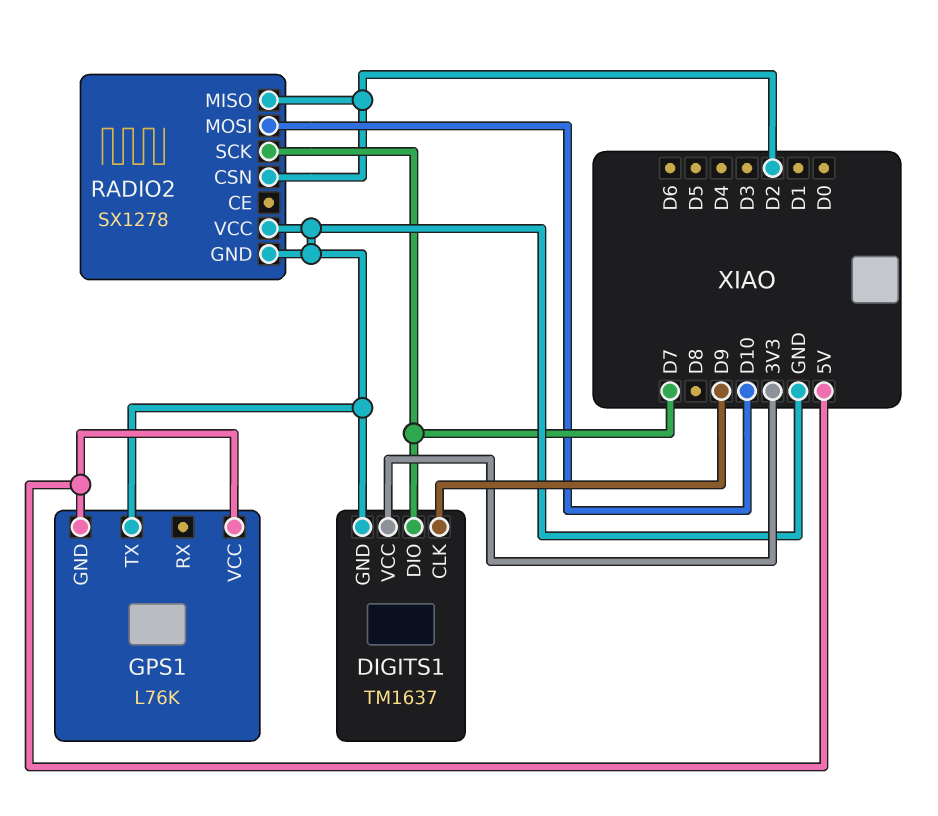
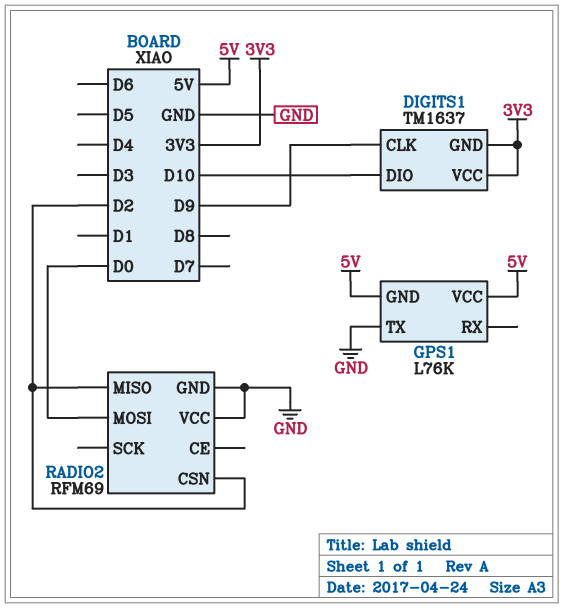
DIGITS1 pin DIO: D7 -> D10
DIGITS1 pin GND: GND -> 3V3
RADIO2: SX1278 -> RFM69
RADIO2 pin MOSI: D10 -> D0
RADIO2 pin SCK: D7 -> none

